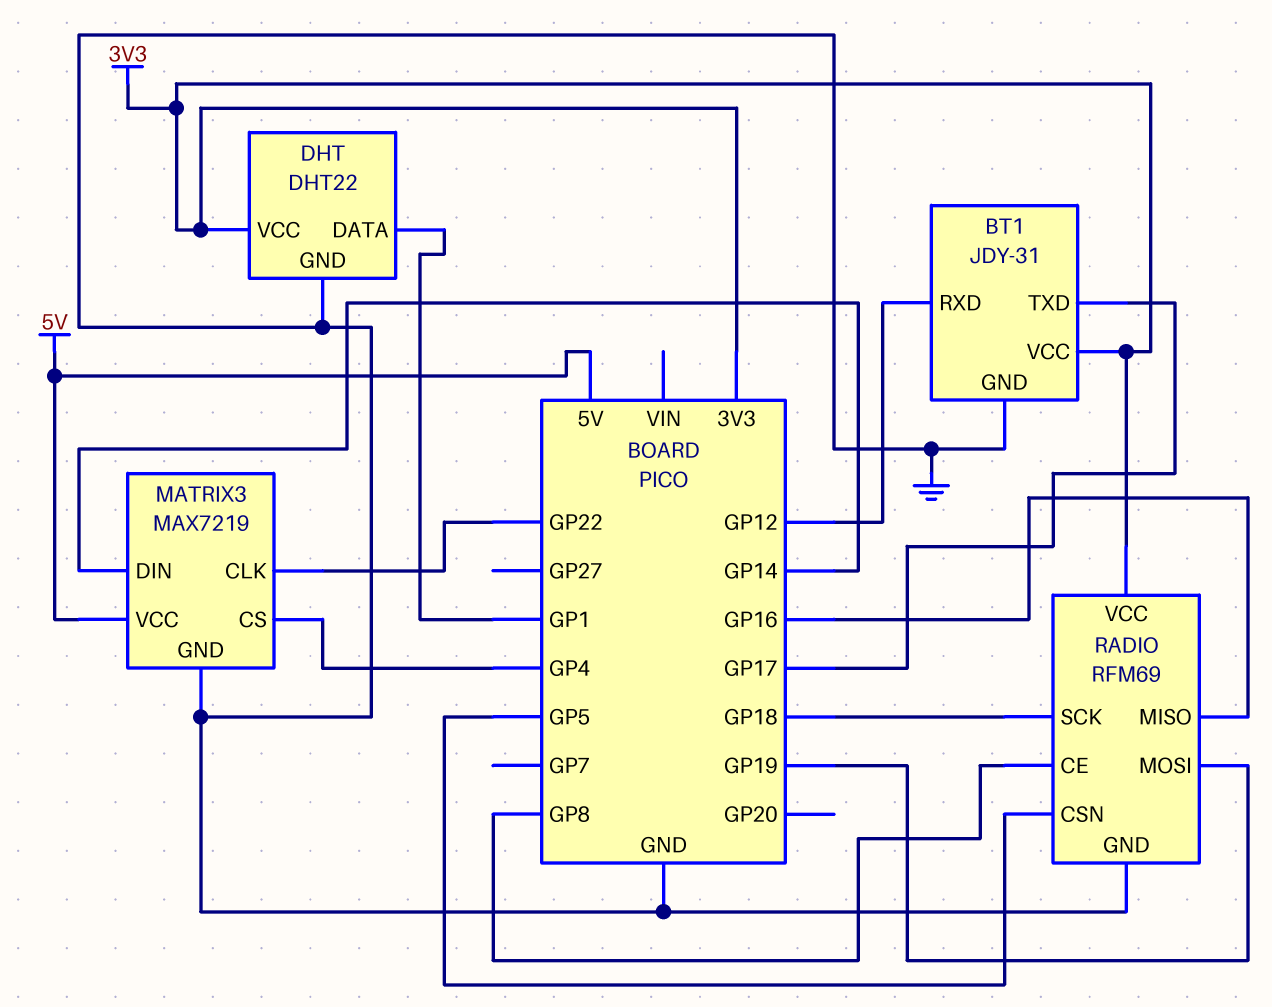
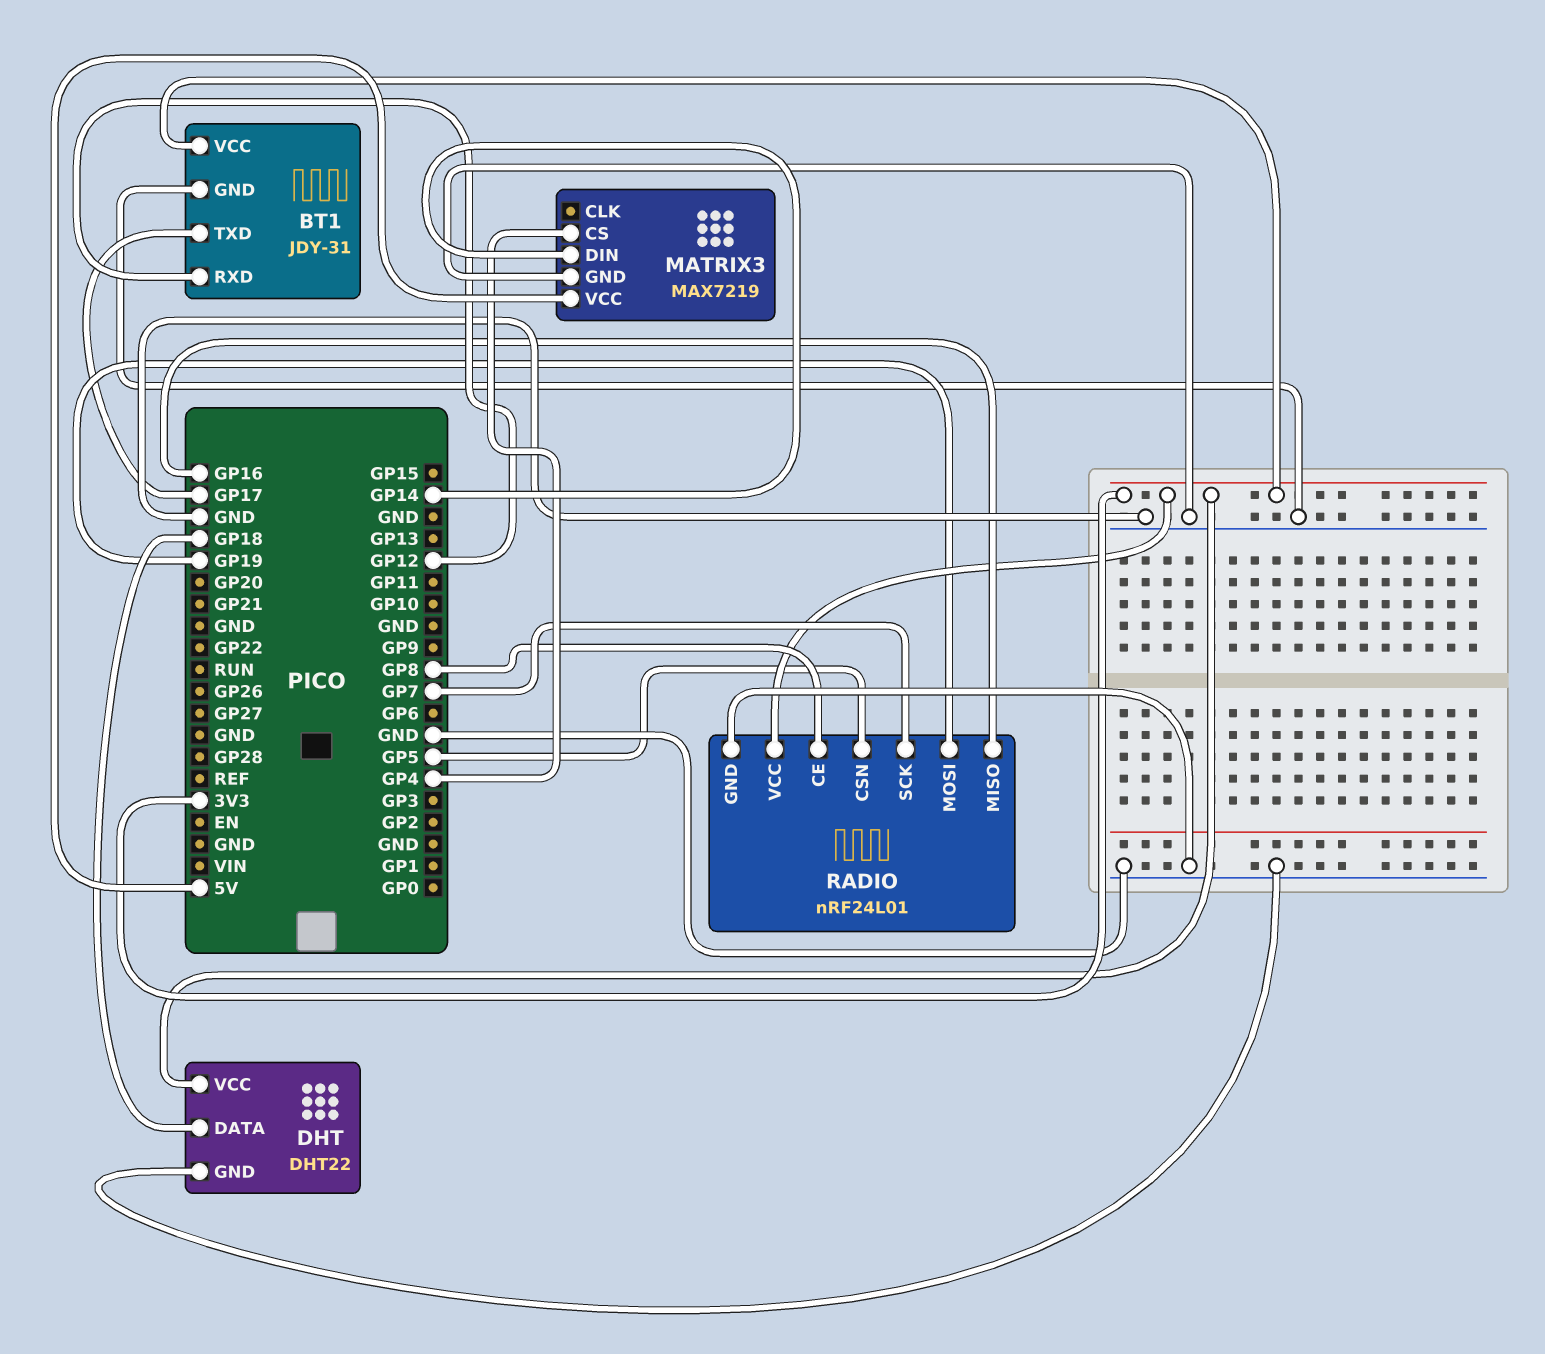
DHT pin DATA: GP1 -> GP18
MATRIX3 pin CLK: GP22 -> none
RADIO: RFM69 -> nRF24L01
RADIO pin SCK: GP18 -> GP7

